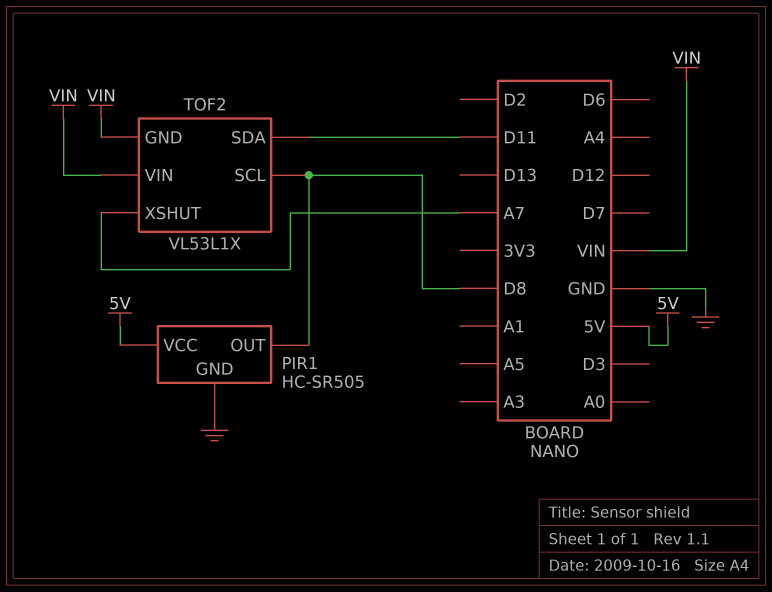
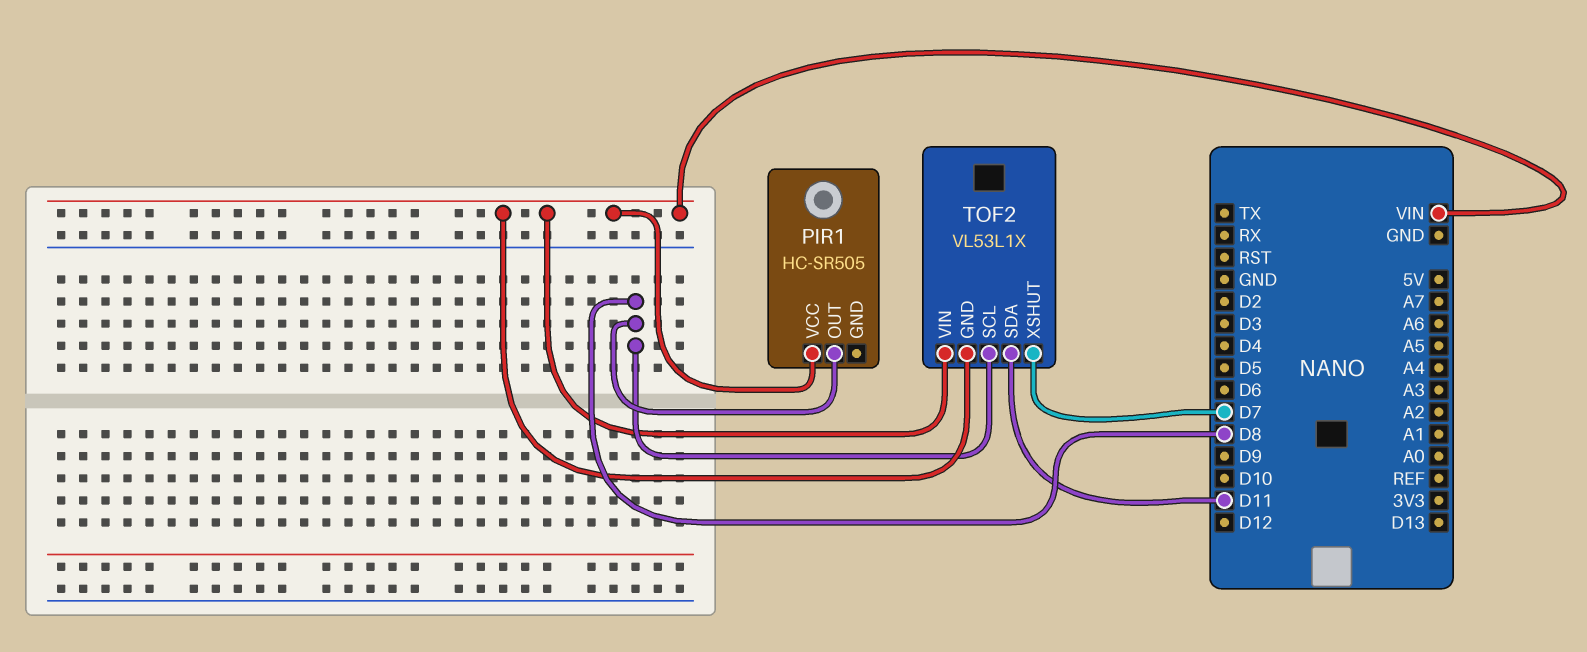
PIR1 pin GND: GND -> none
PIR1 pin VCC: 5V -> VIN
TOF2 pin XSHUT: A7 -> D7

